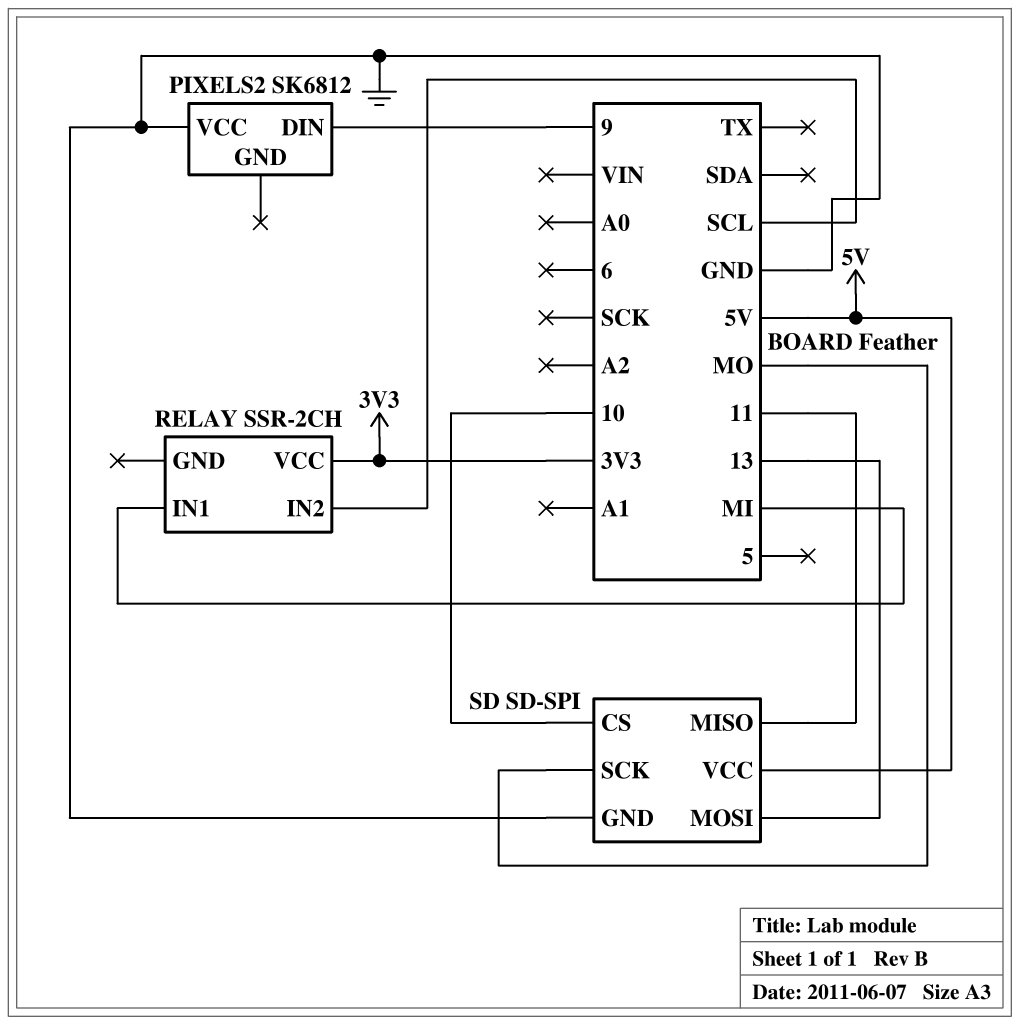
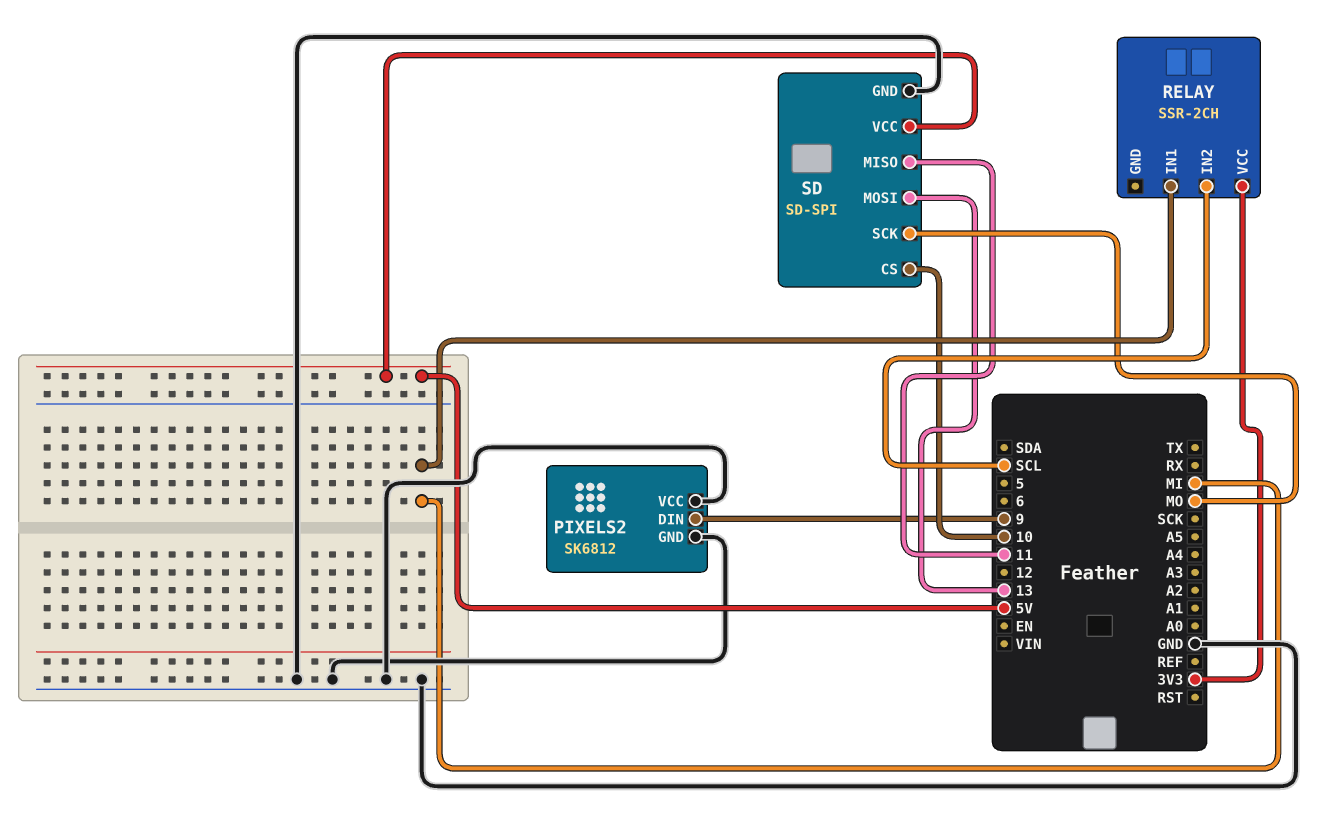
PIXELS2 pin GND: none -> GND

